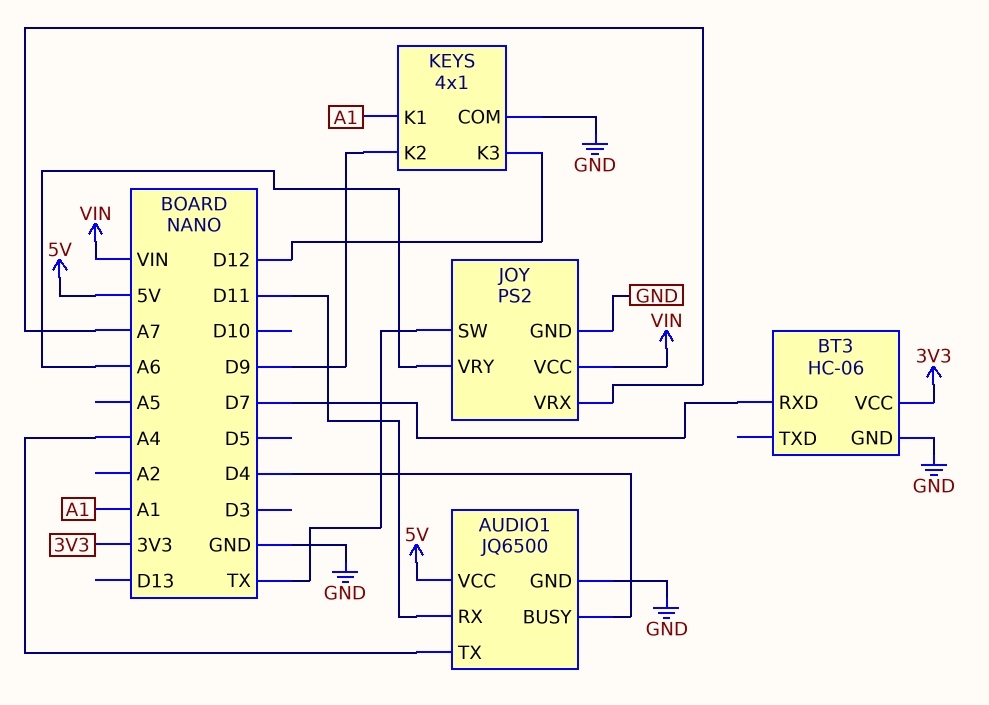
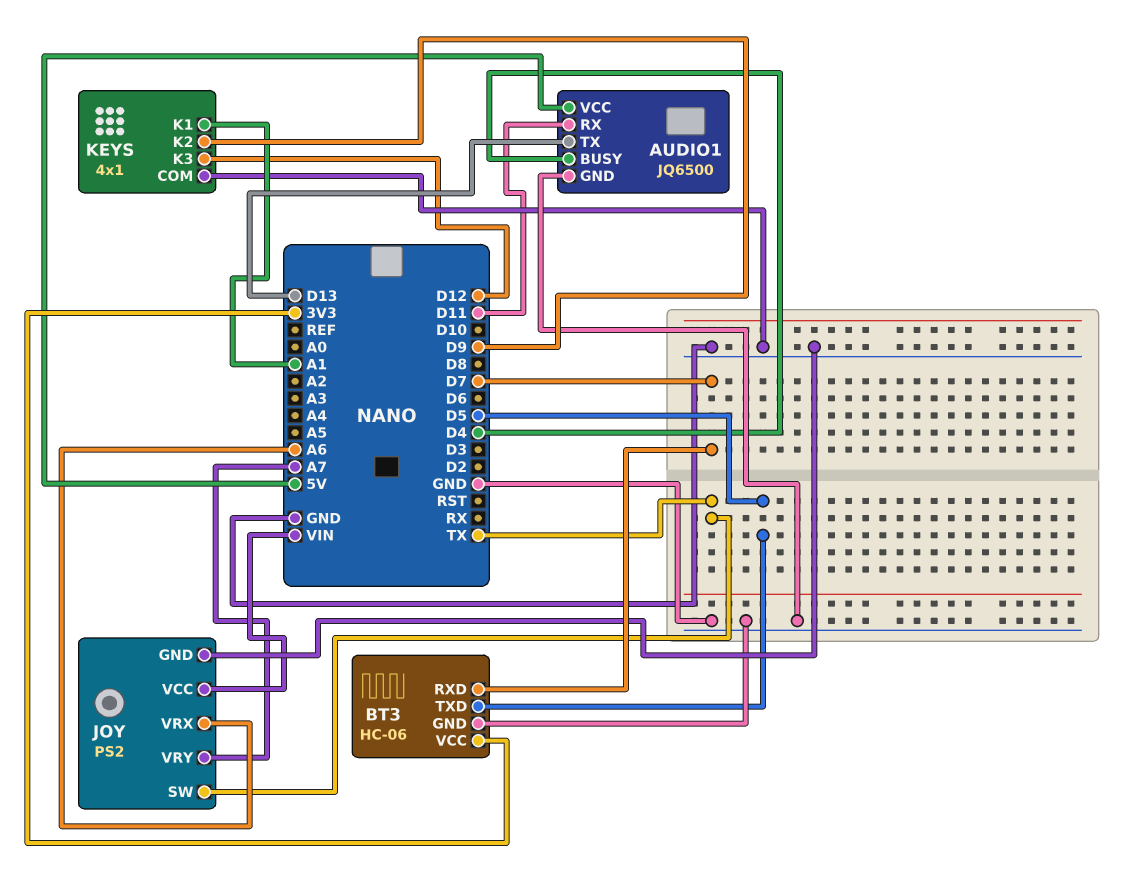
AUDIO1 pin TX: A4 -> D13
BT3 pin TXD: none -> D5
JOY pin VRX: A7 -> A6
JOY pin VRY: A6 -> A7

